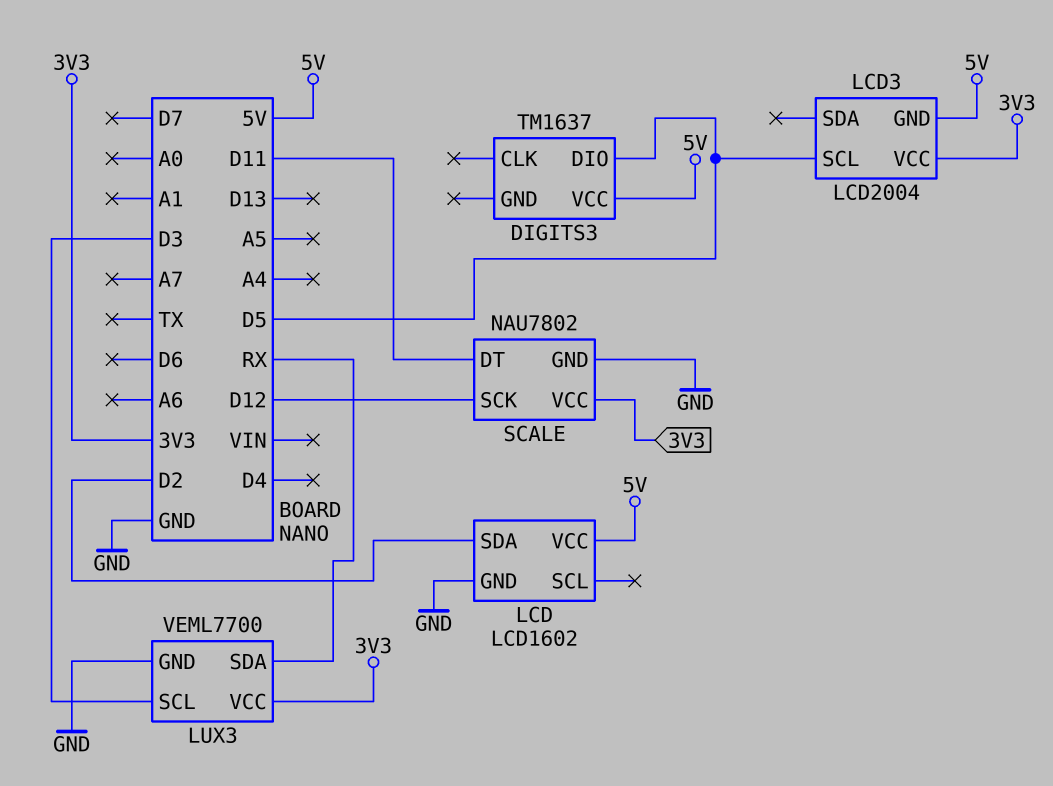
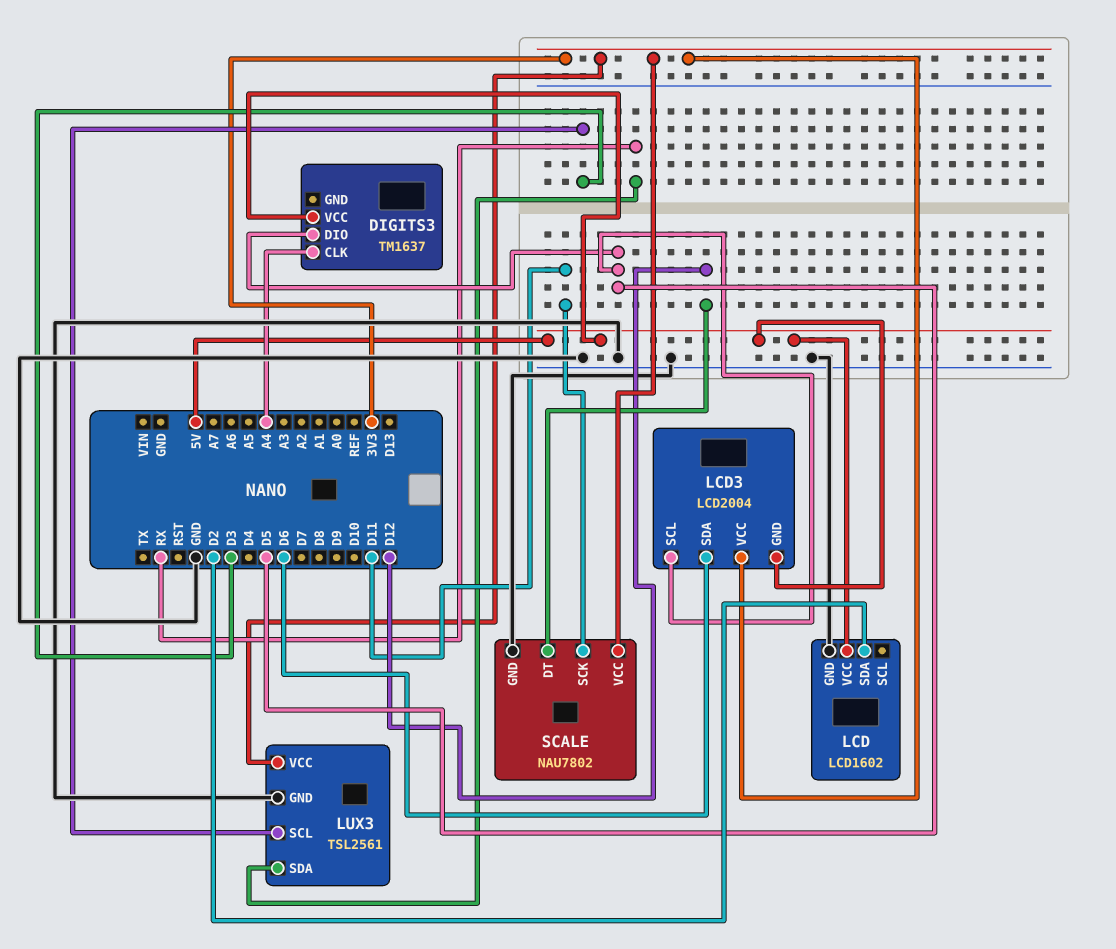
DIGITS3 pin CLK: none -> A4
LCD3 pin SDA: none -> D6
LUX3: VEML7700 -> TSL2561
SCALE pin DT: D11 -> D12
SCALE pin SCK: D12 -> D11

